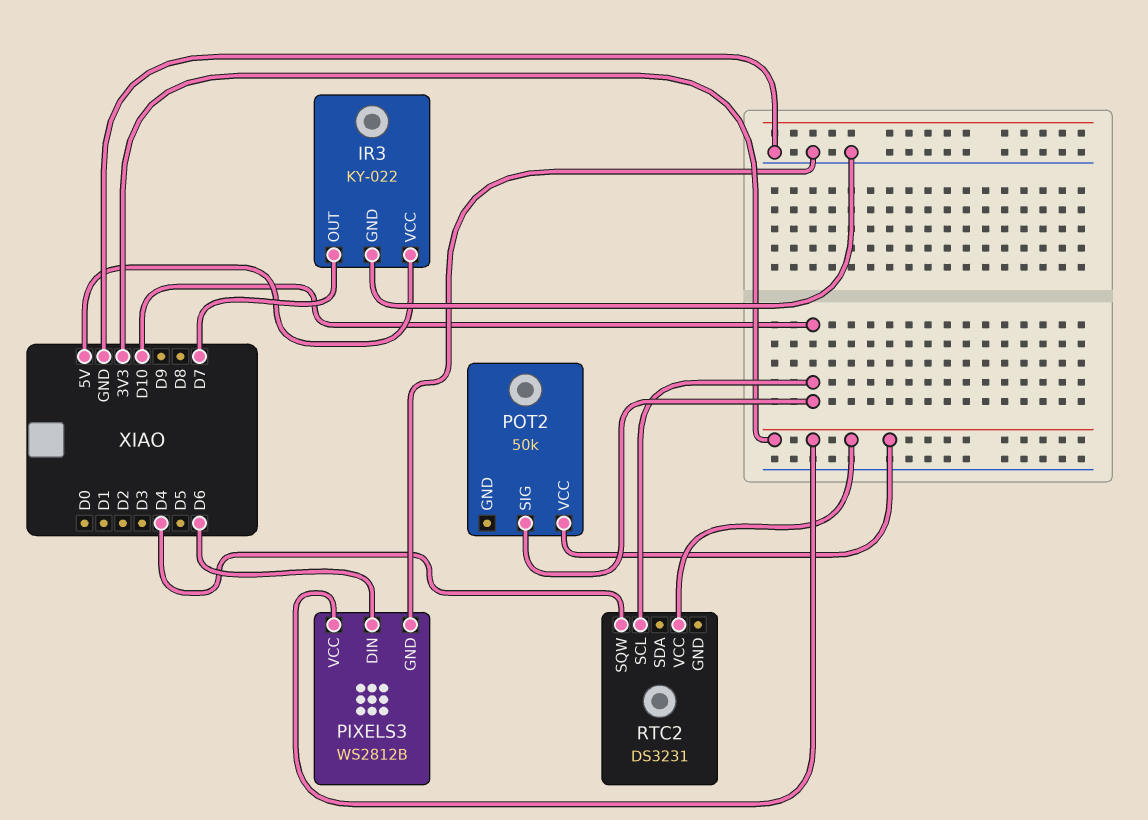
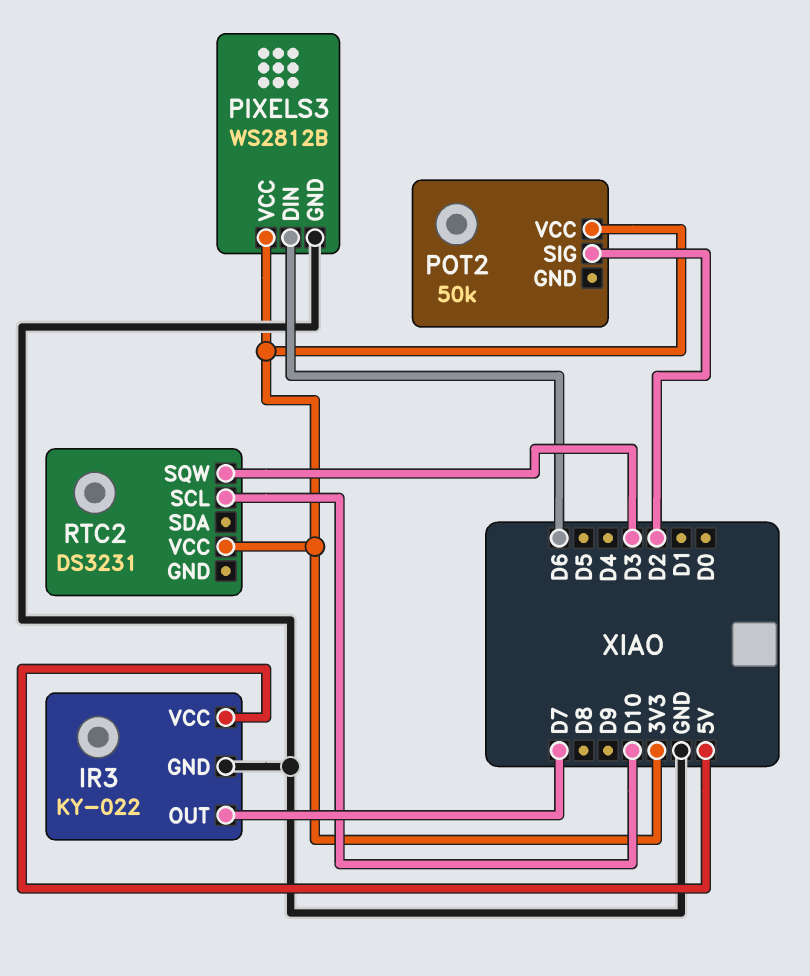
POT2 pin SIG: D10 -> D2
RTC2 pin SQW: D4 -> D3

